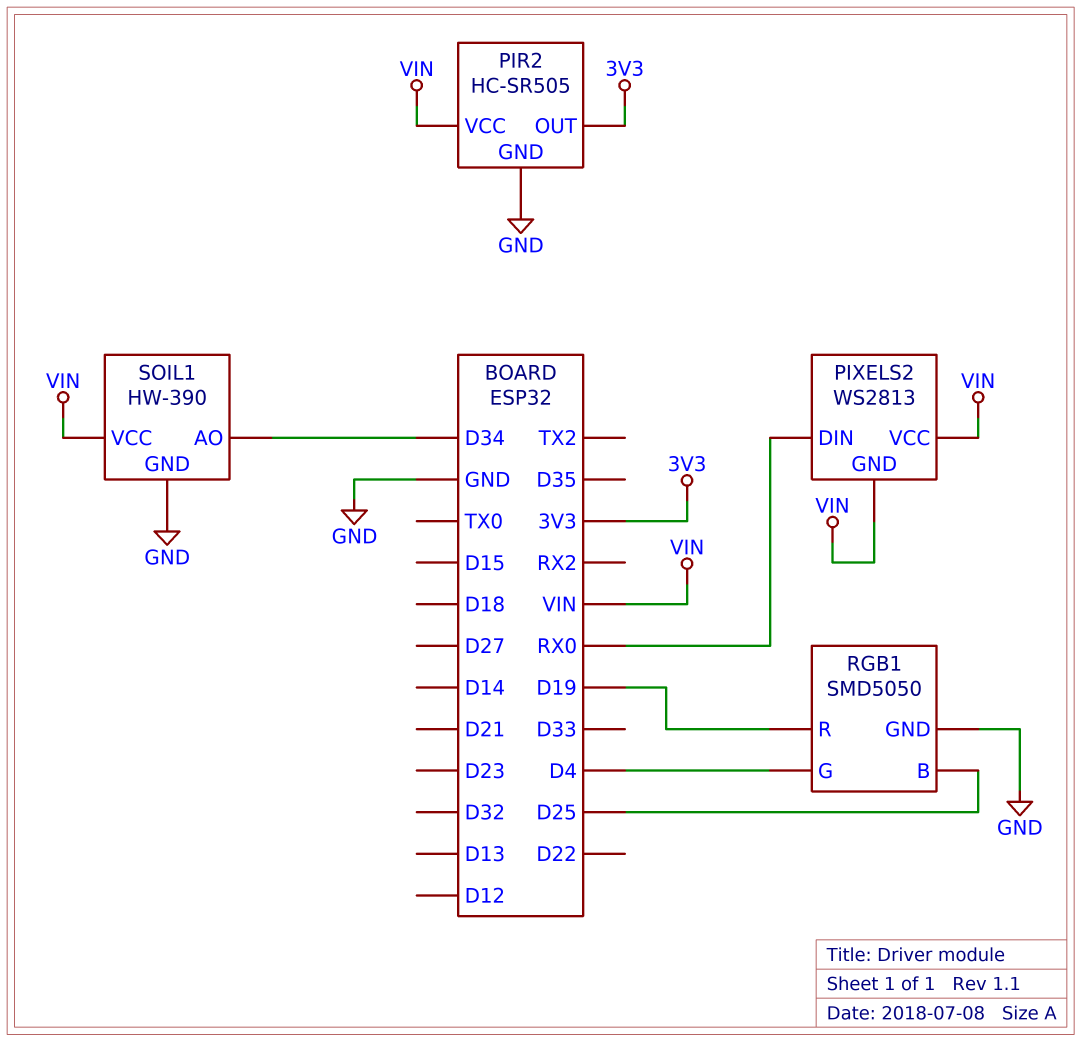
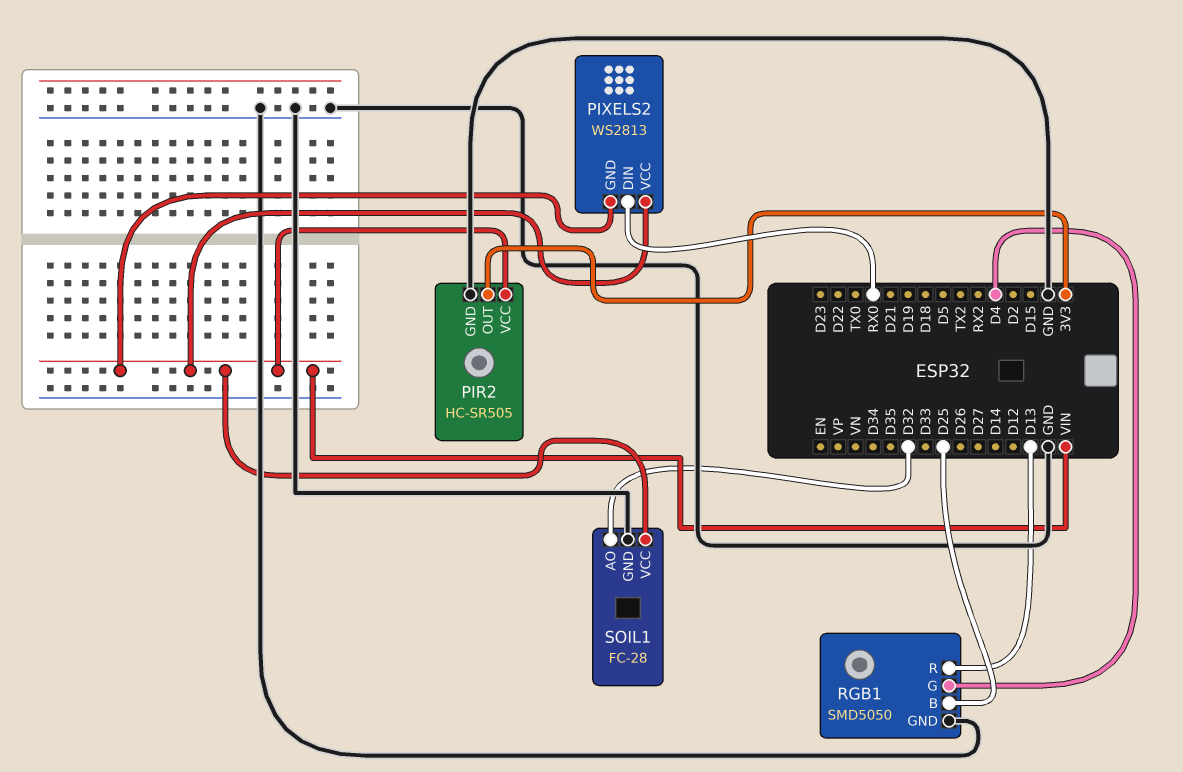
RGB1 pin R: D19 -> D13
SOIL1: HW-390 -> FC-28
SOIL1 pin AO: D34 -> D32

